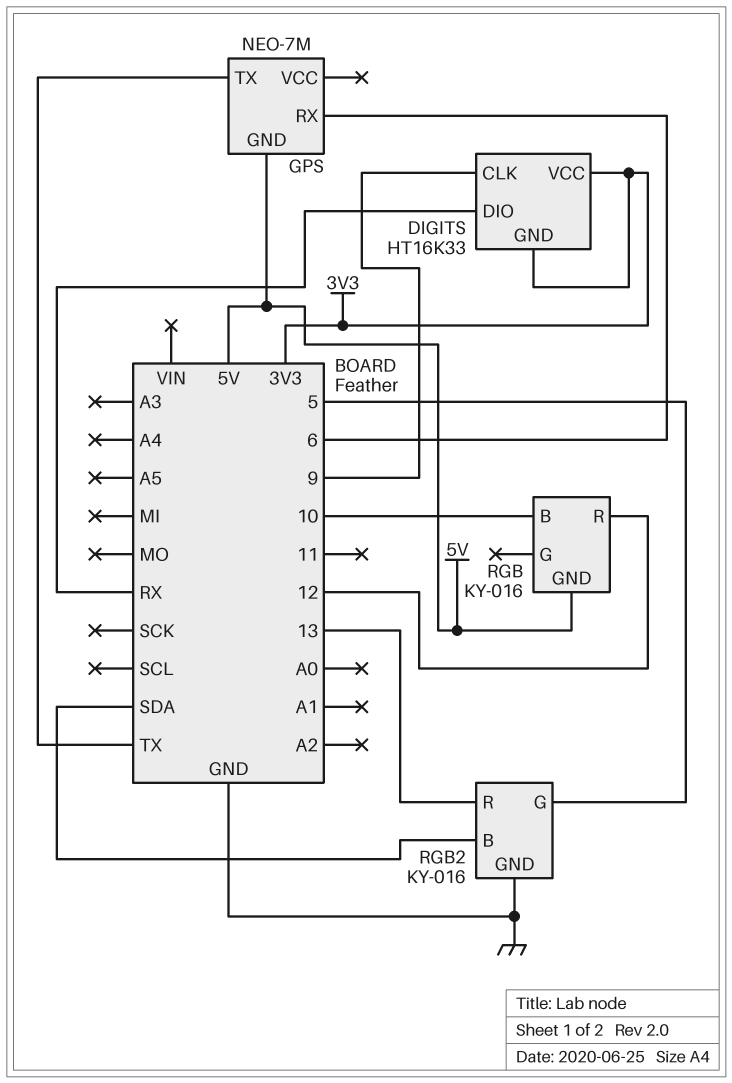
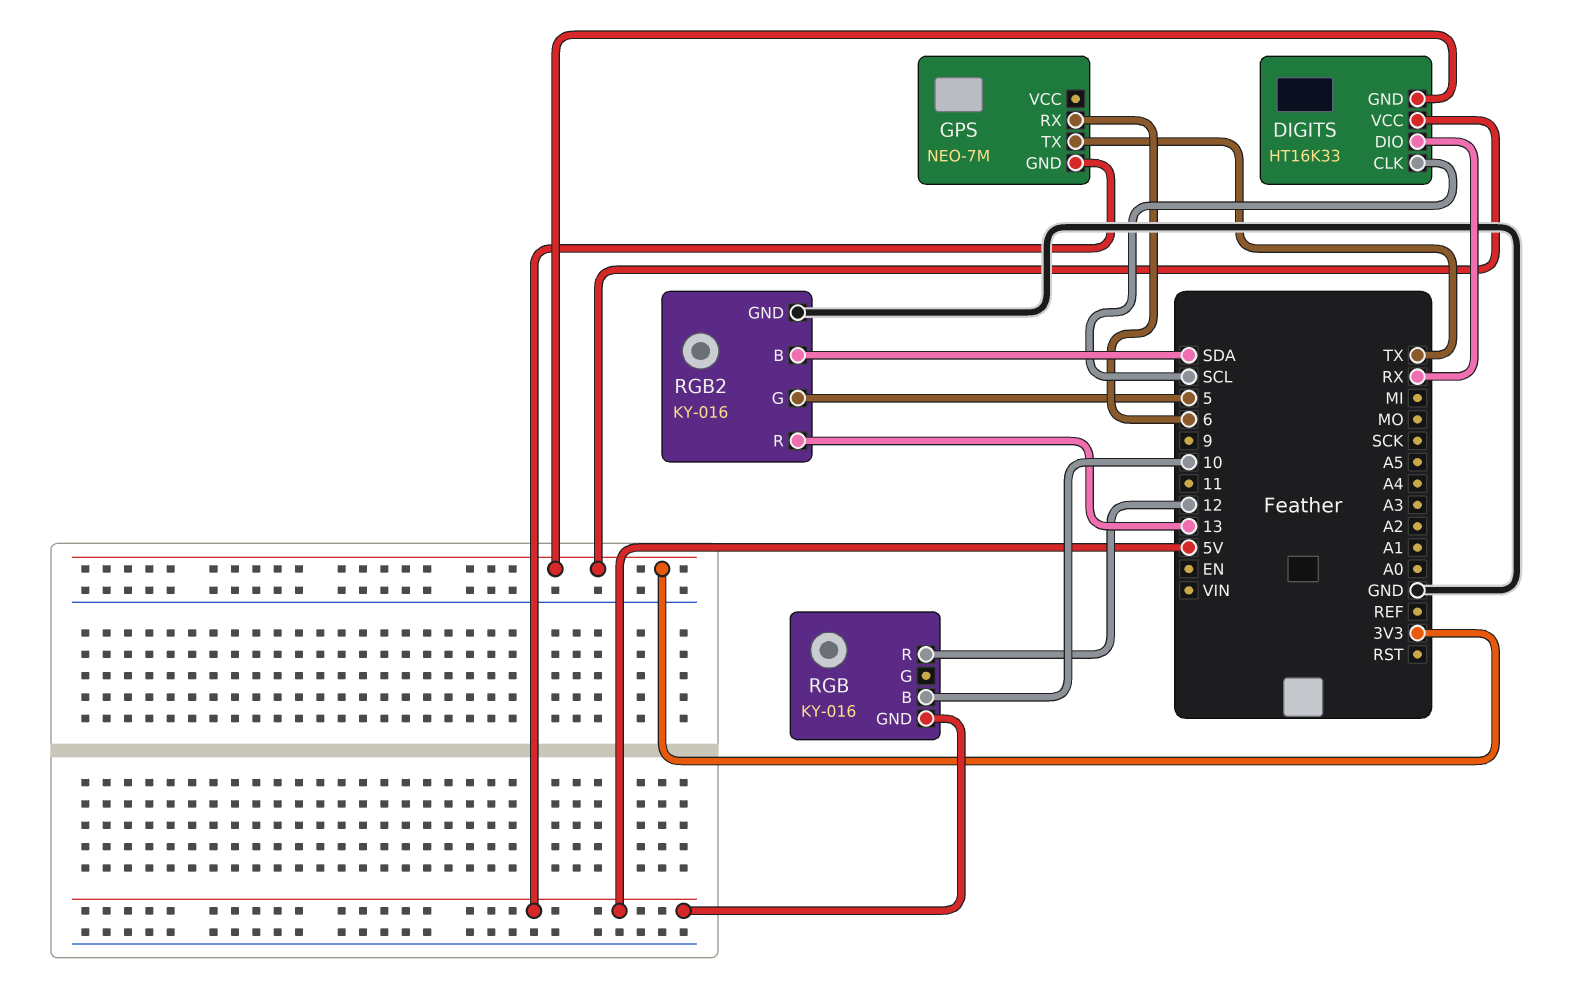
DIGITS pin CLK: 9 -> SCL

